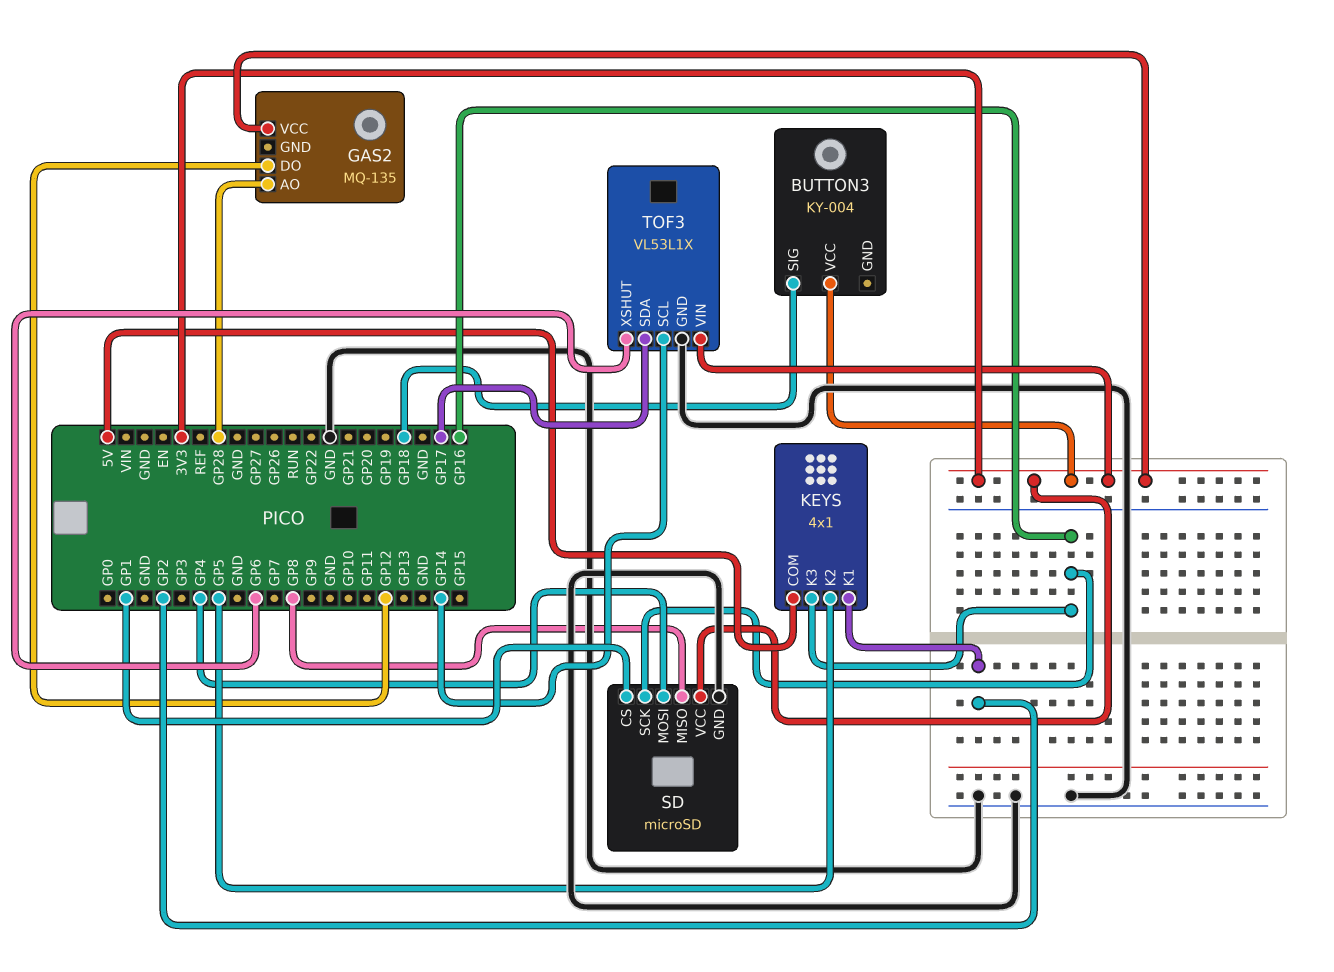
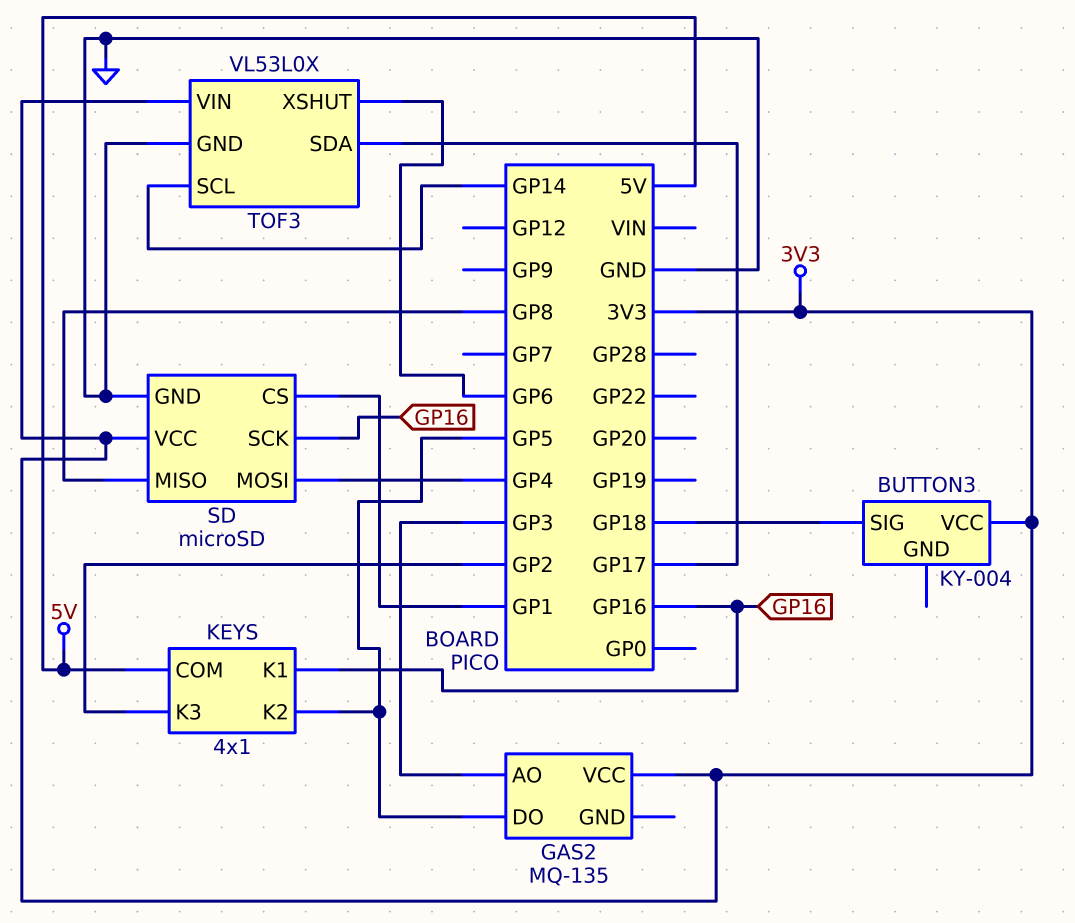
GAS2 pin AO: GP28 -> GP3
GAS2 pin DO: GP12 -> GP5
KEYS pin K1: GP2 -> GP16
KEYS pin K3: GP16 -> GP2
TOF3: VL53L1X -> VL53L0X

